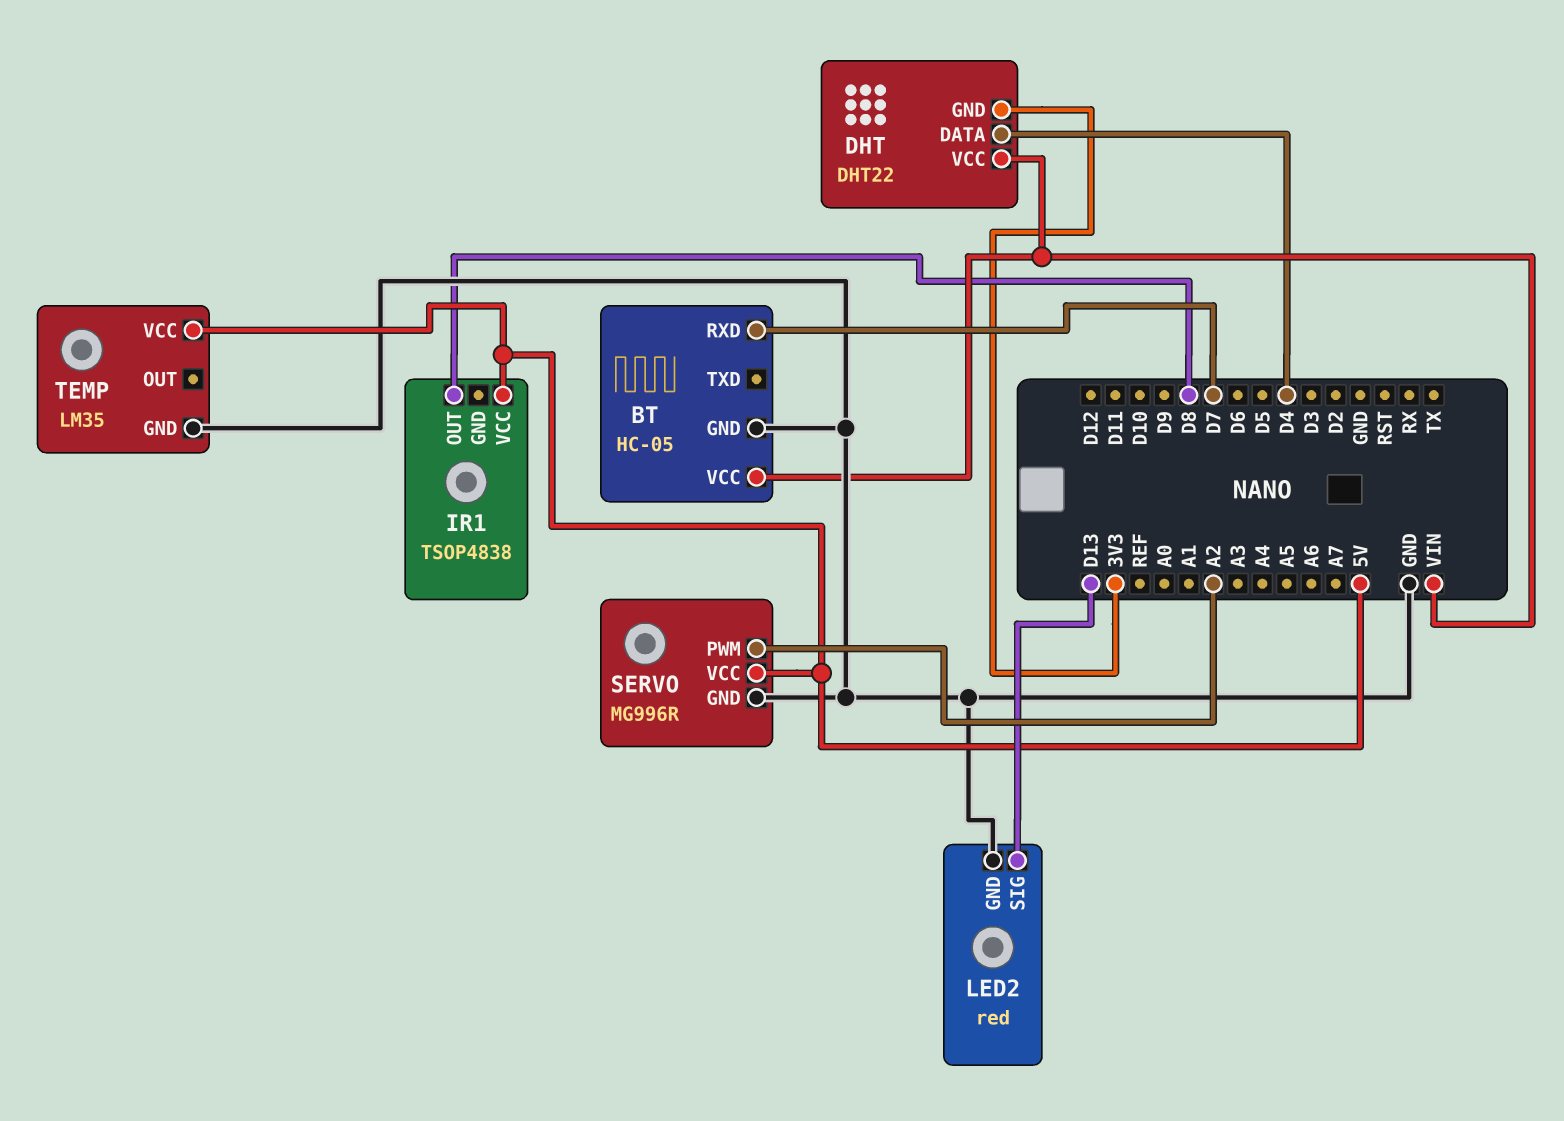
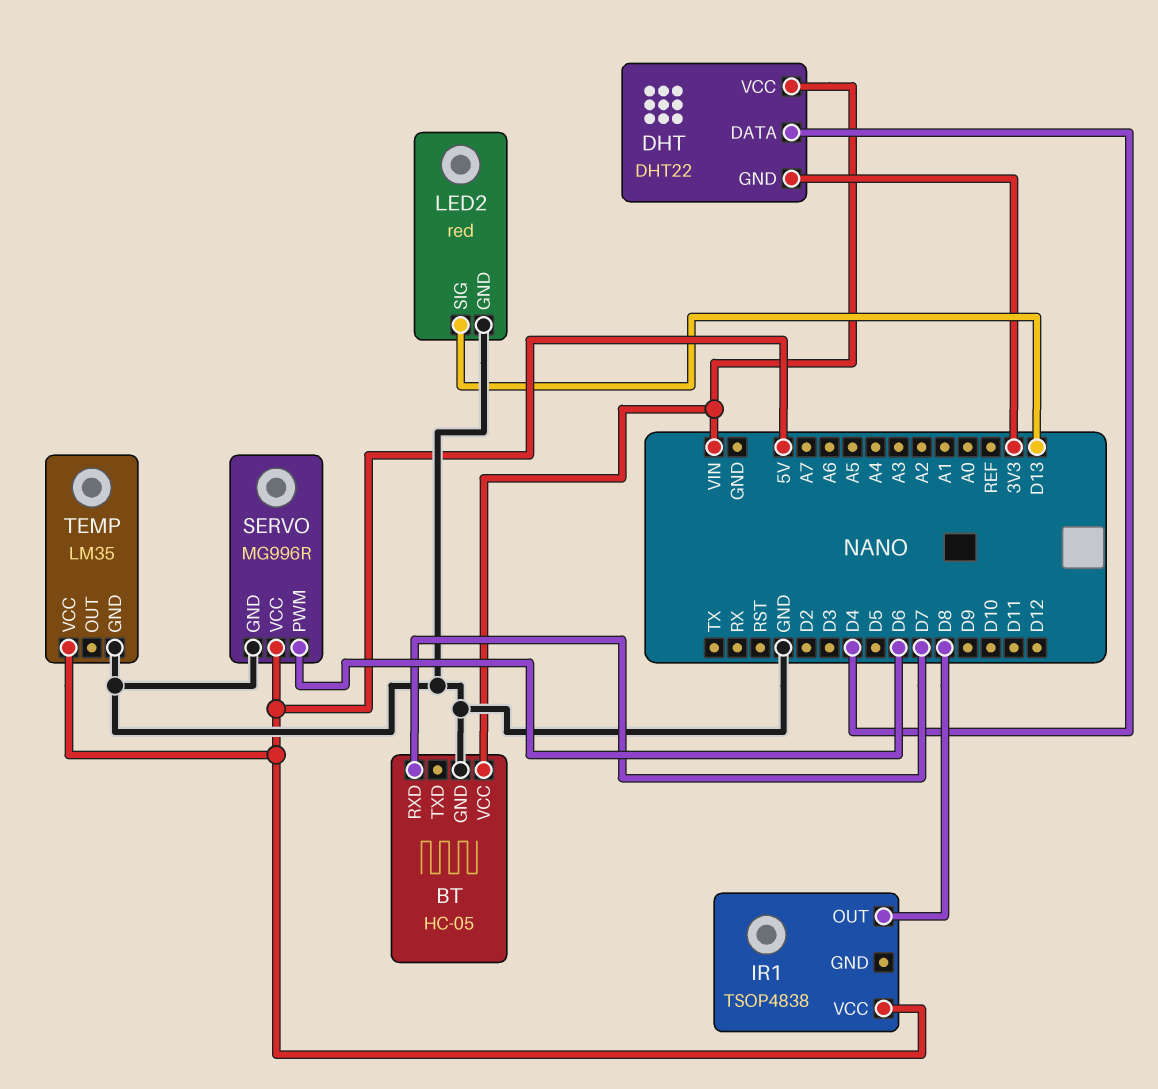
SERVO pin PWM: A2 -> D6

